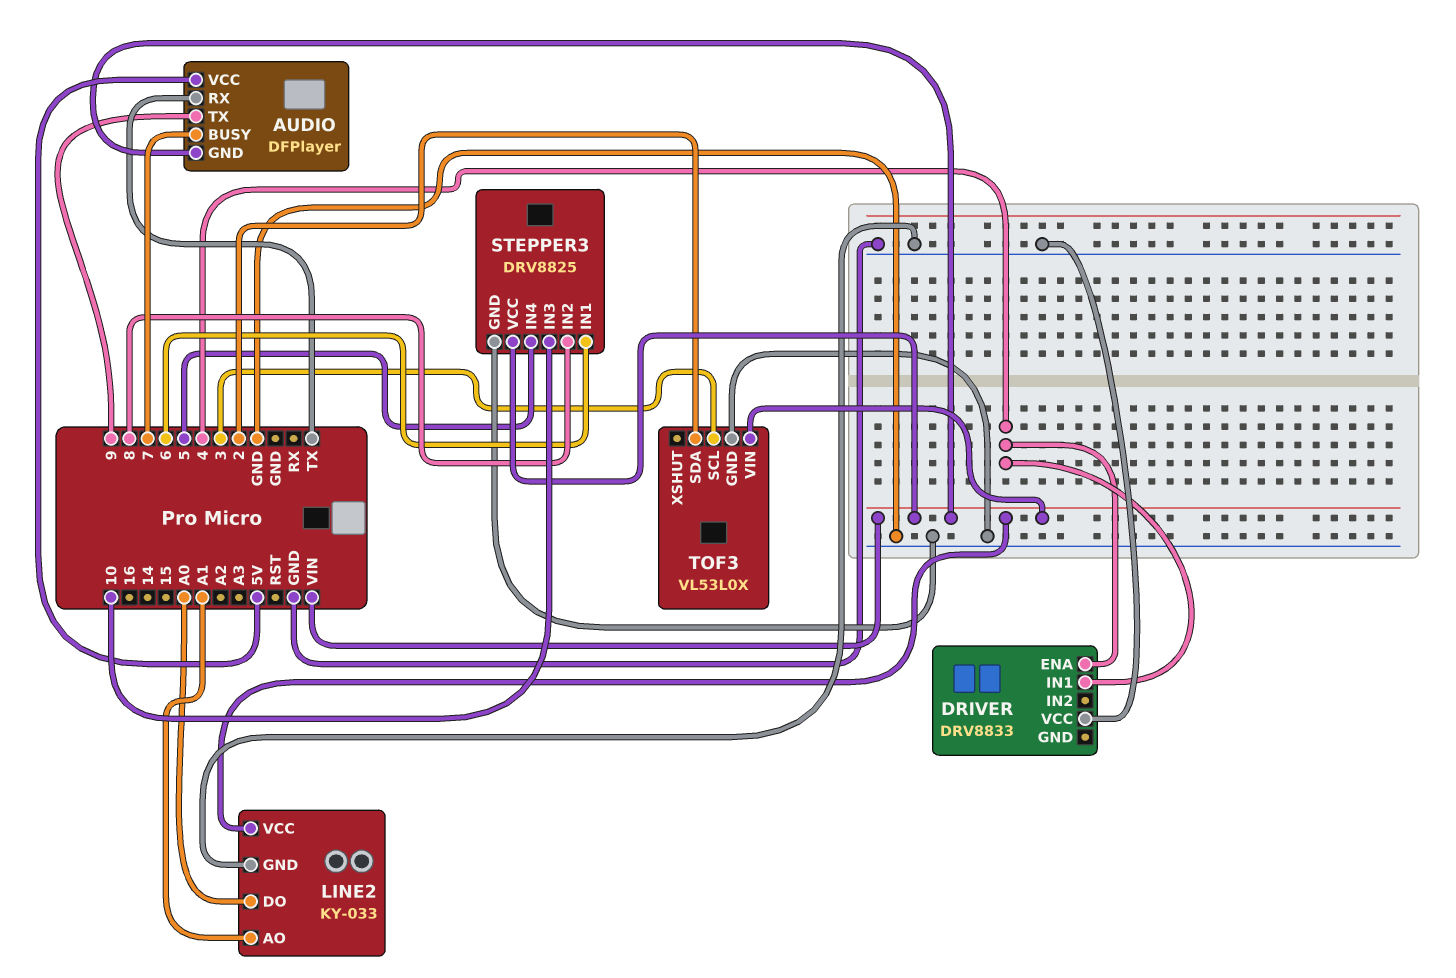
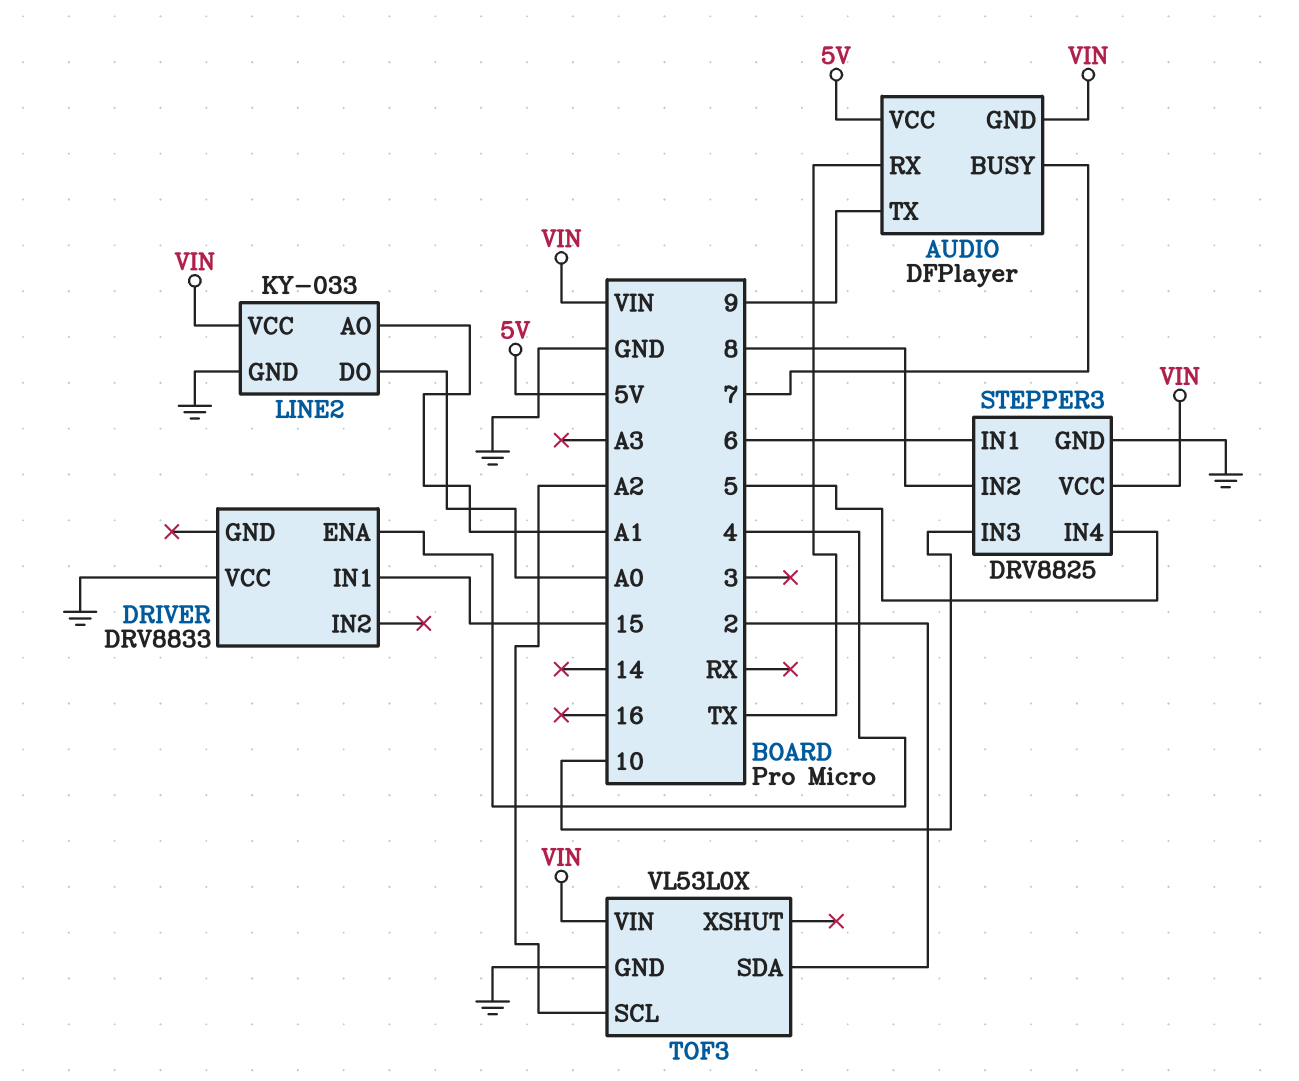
DRIVER pin IN1: 4 -> 15
TOF3 pin SCL: 3 -> A2

